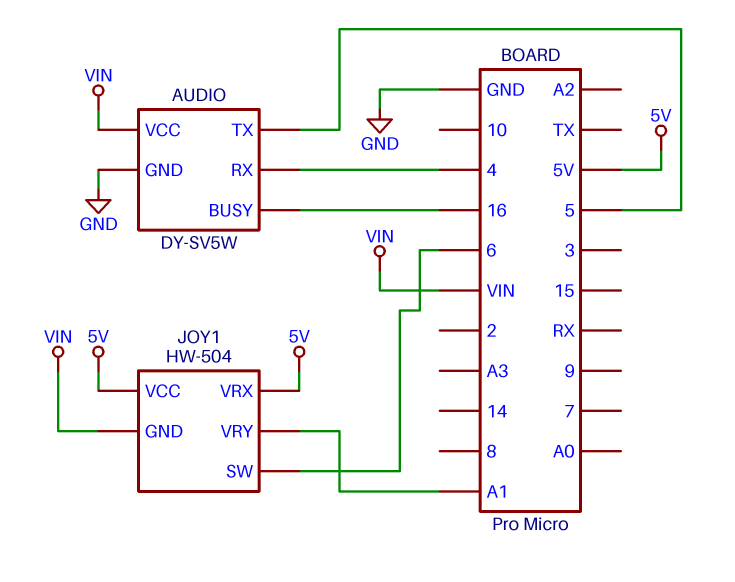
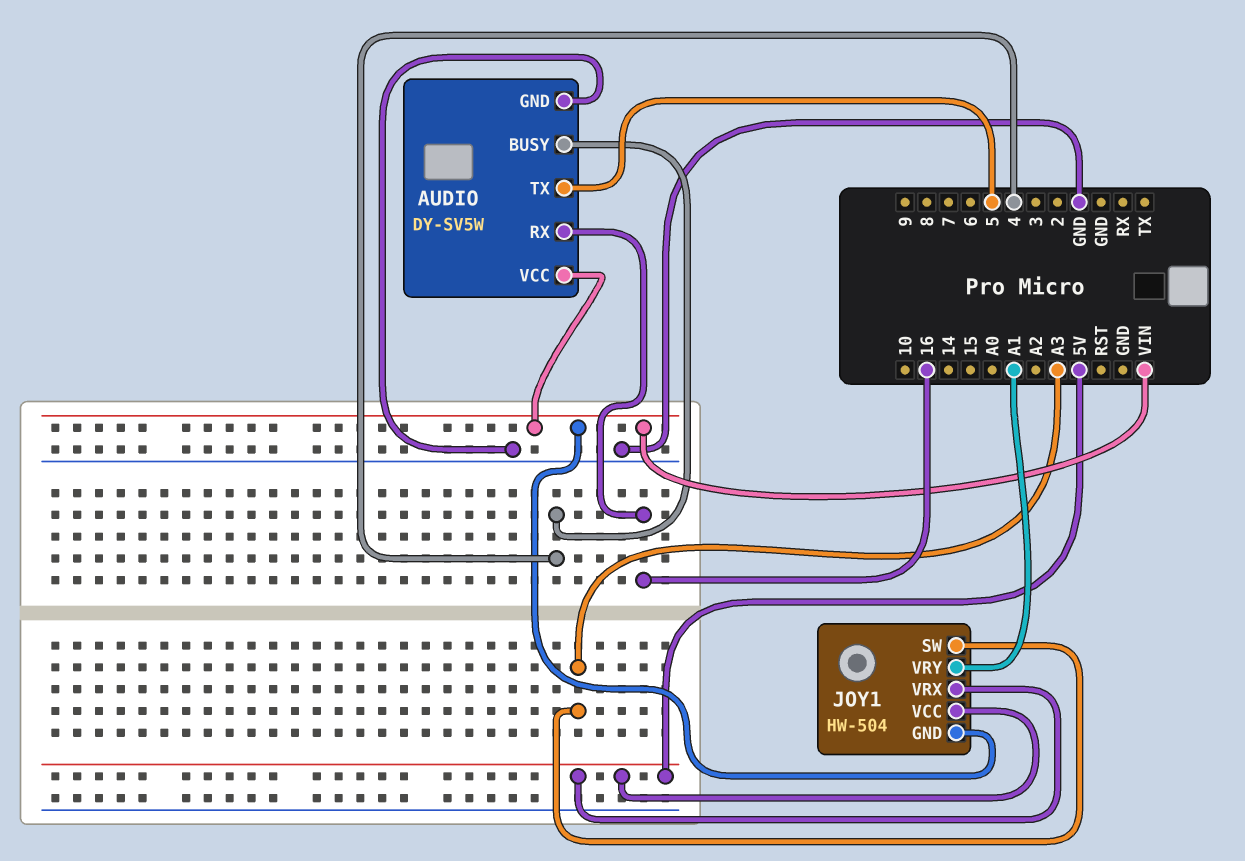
AUDIO pin BUSY: 16 -> 4
AUDIO pin RX: 4 -> 16
JOY1 pin SW: 6 -> A3

